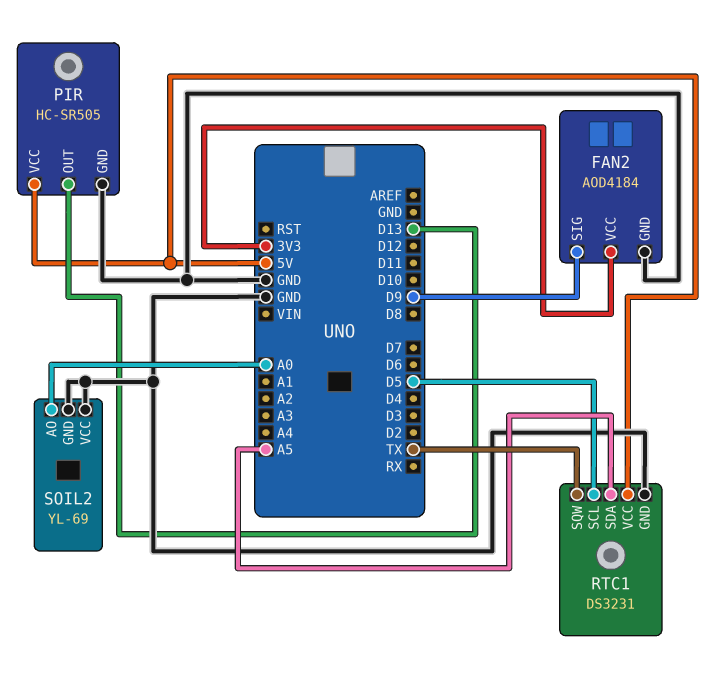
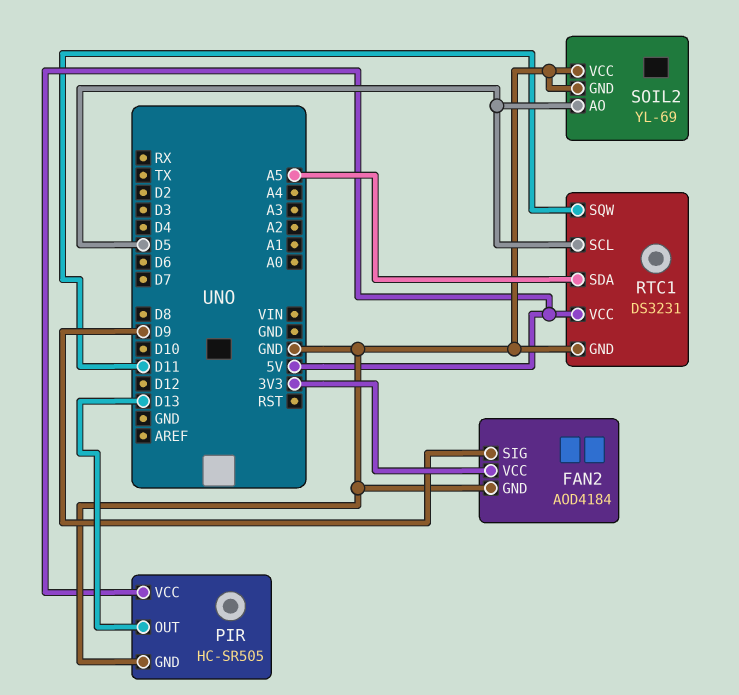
RTC1 pin SQW: TX -> D11
SOIL2 pin AO: A0 -> D5

